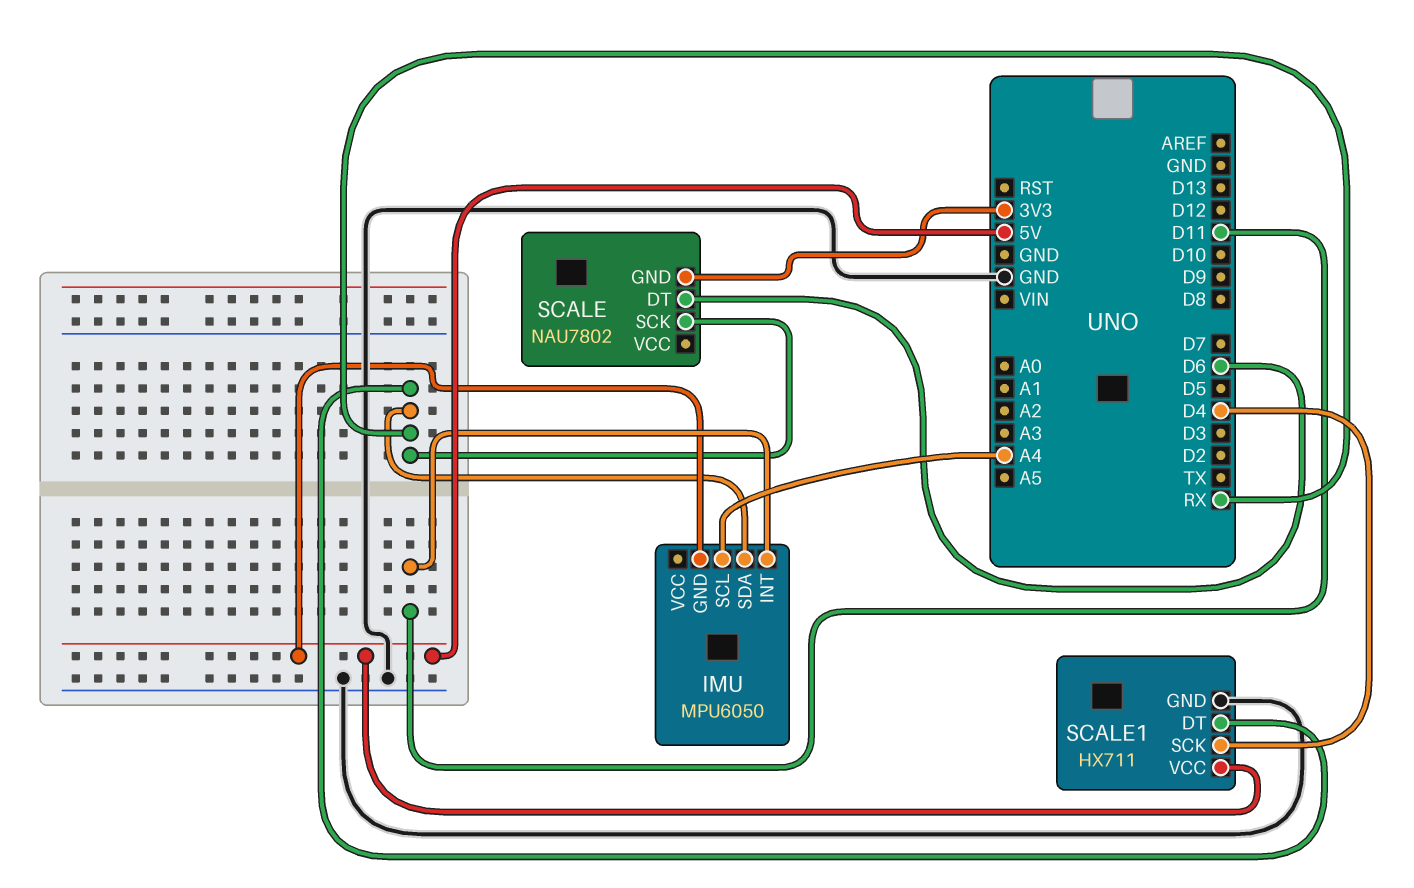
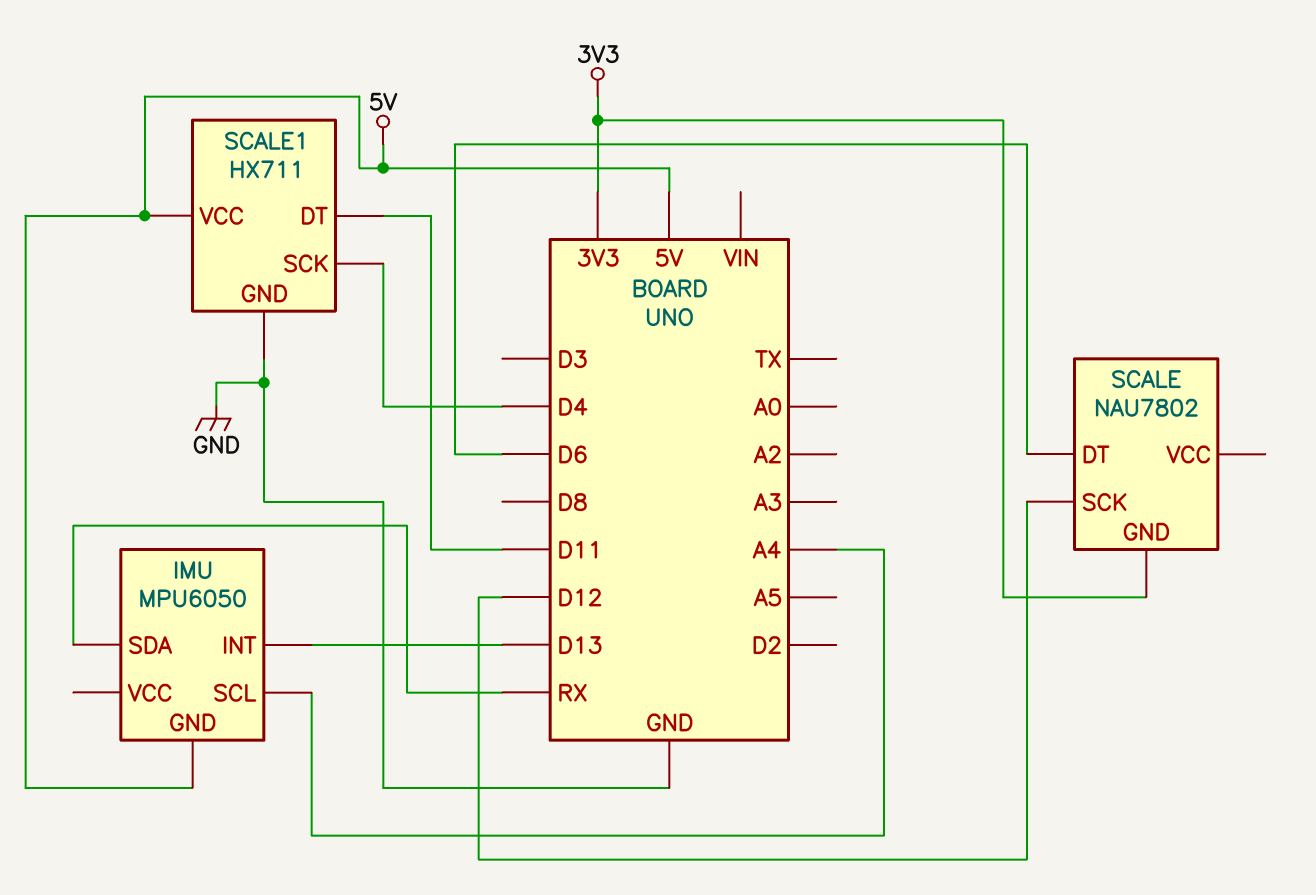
IMU pin INT: D11 -> D13
SCALE pin SCK: RX -> D12
SCALE1 pin DT: RX -> D11

